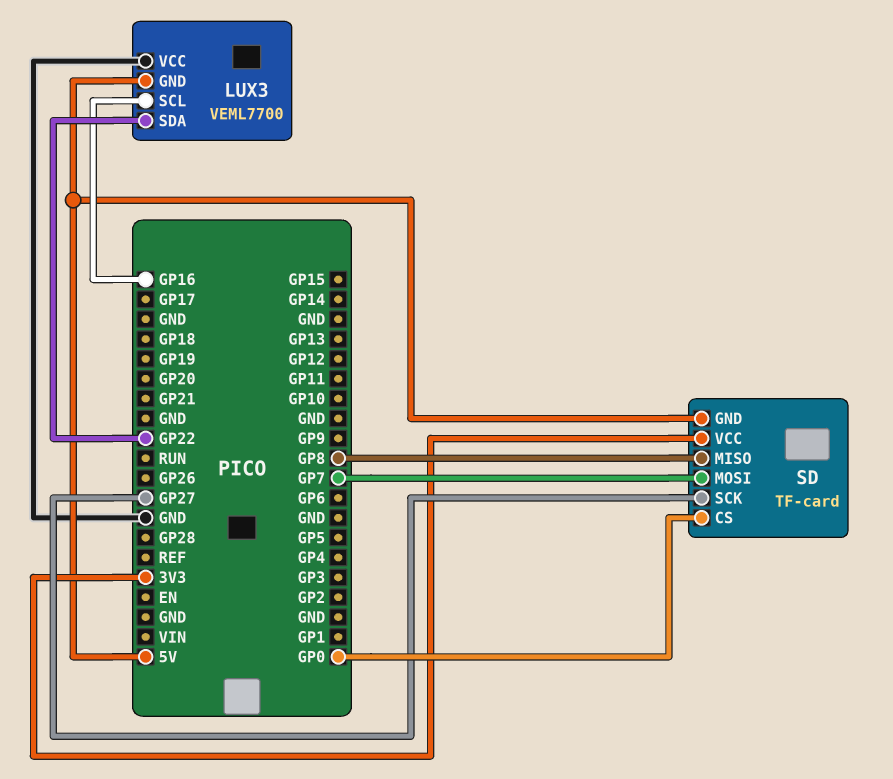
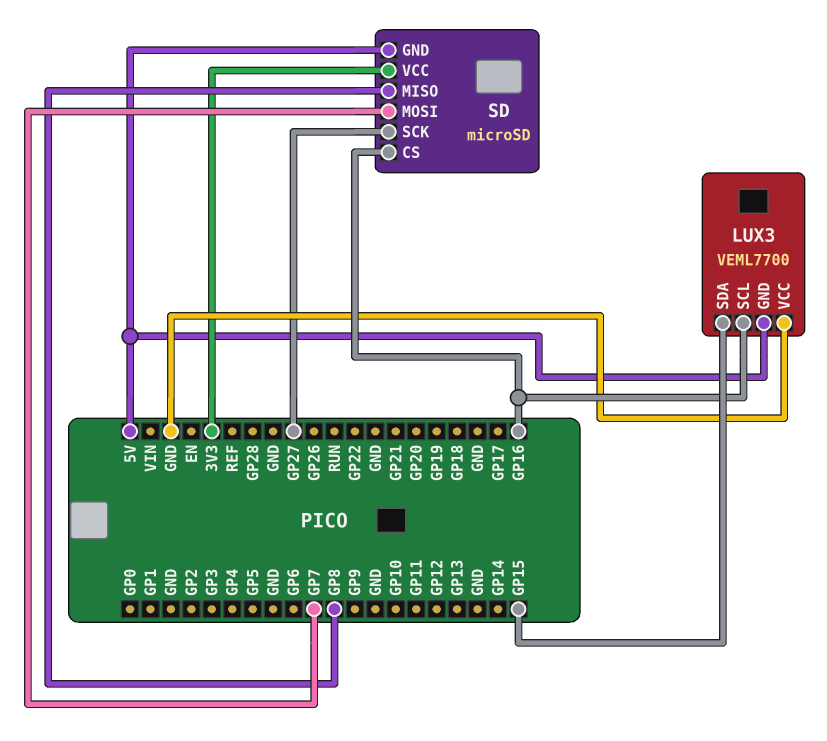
LUX3 pin SDA: GP22 -> GP15
SD: TF-card -> microSD
SD pin CS: GP0 -> GP16

